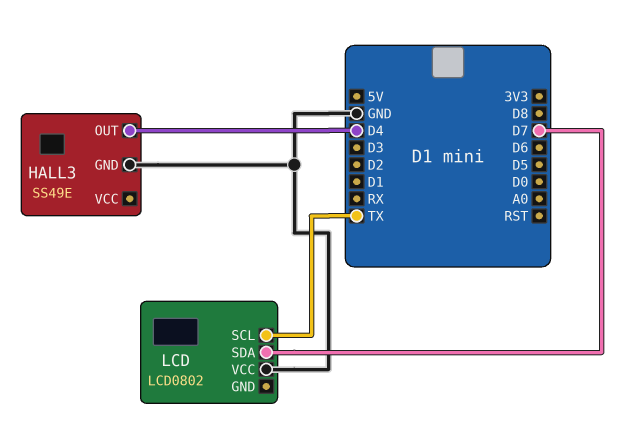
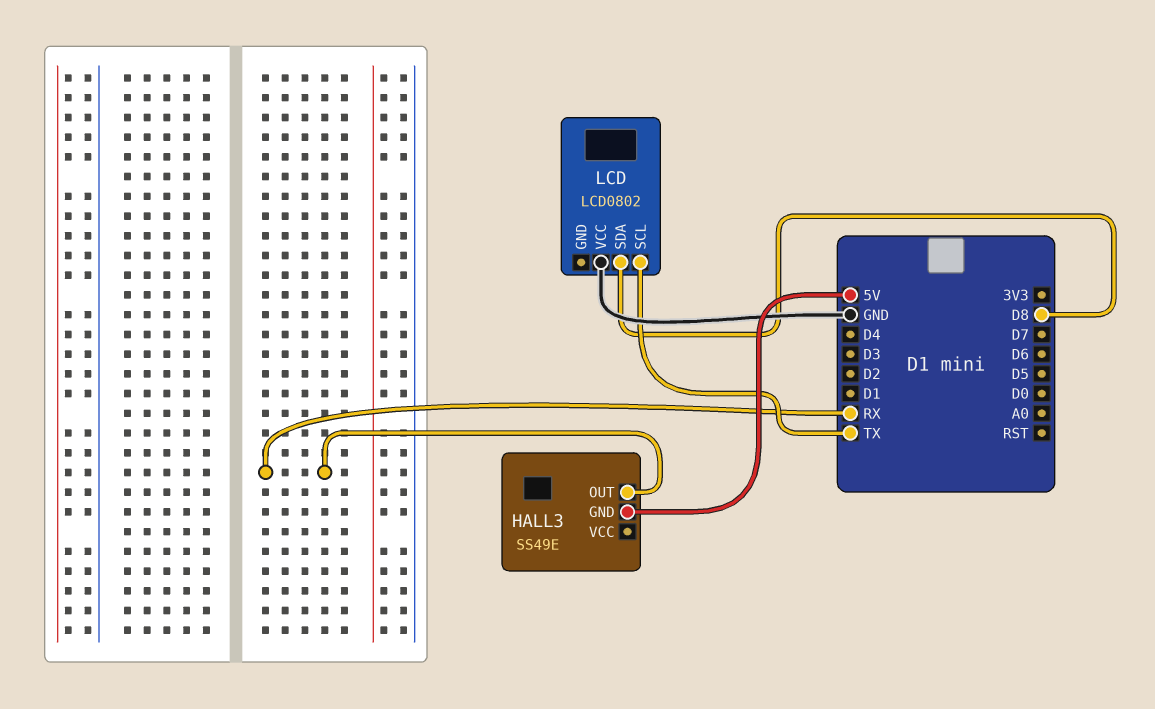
HALL3 pin GND: GND -> 5V
HALL3 pin OUT: D4 -> RX
LCD pin SDA: D7 -> D8

